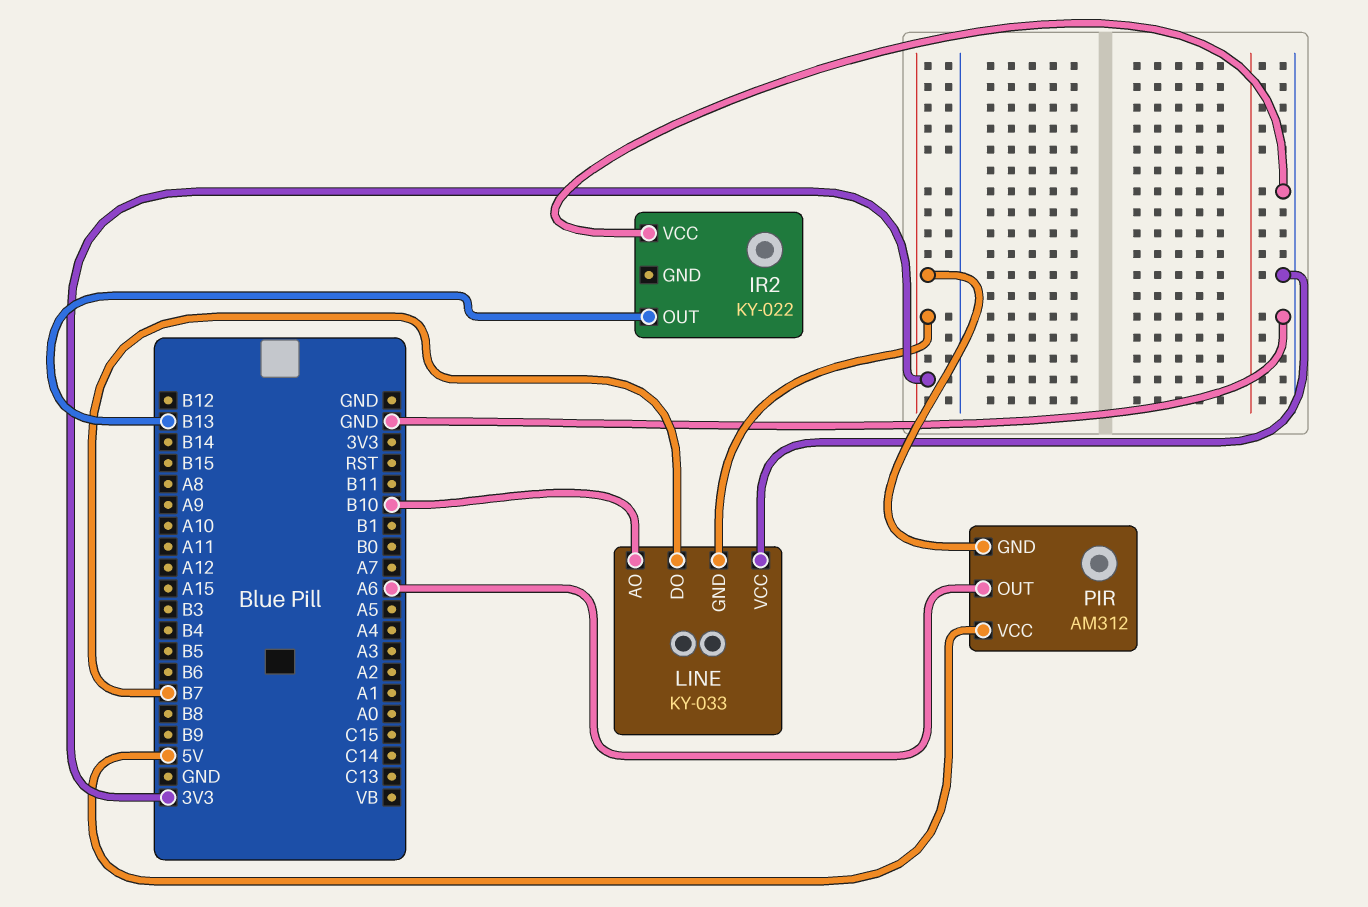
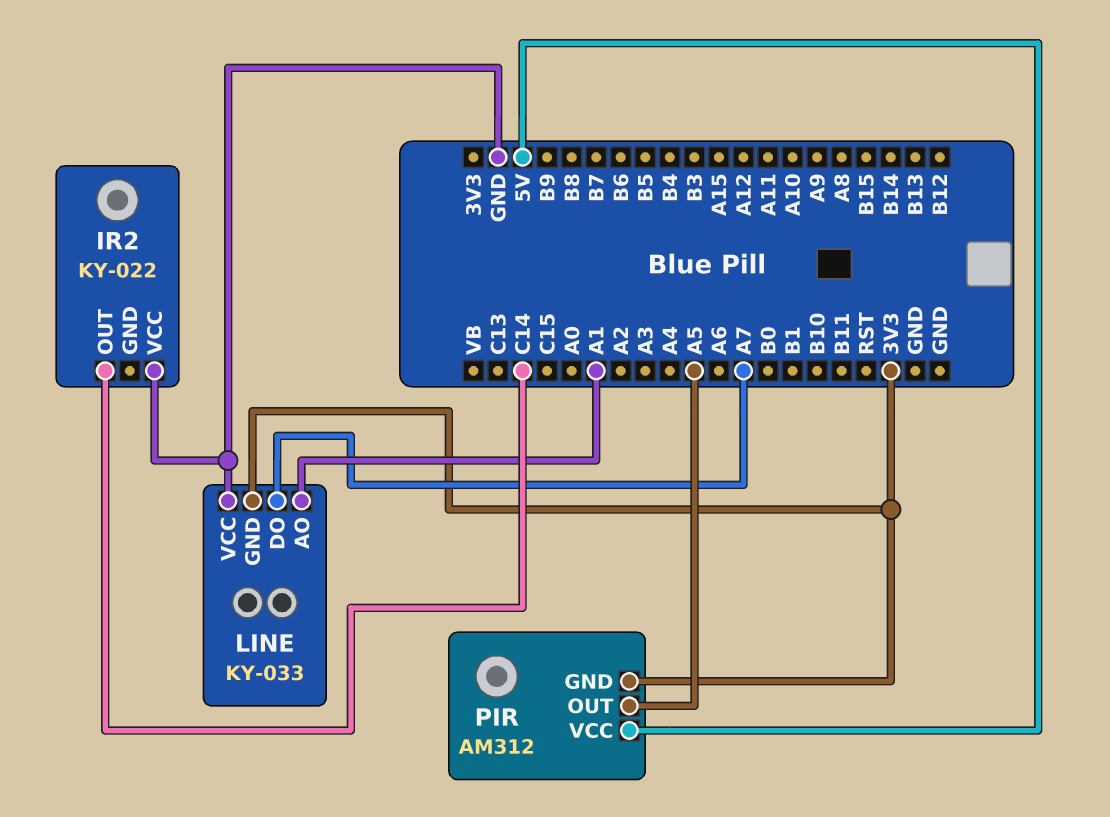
IR2 pin OUT: B13 -> C14
LINE pin AO: B10 -> A1
LINE pin DO: B7 -> A7
PIR pin OUT: A6 -> A5

